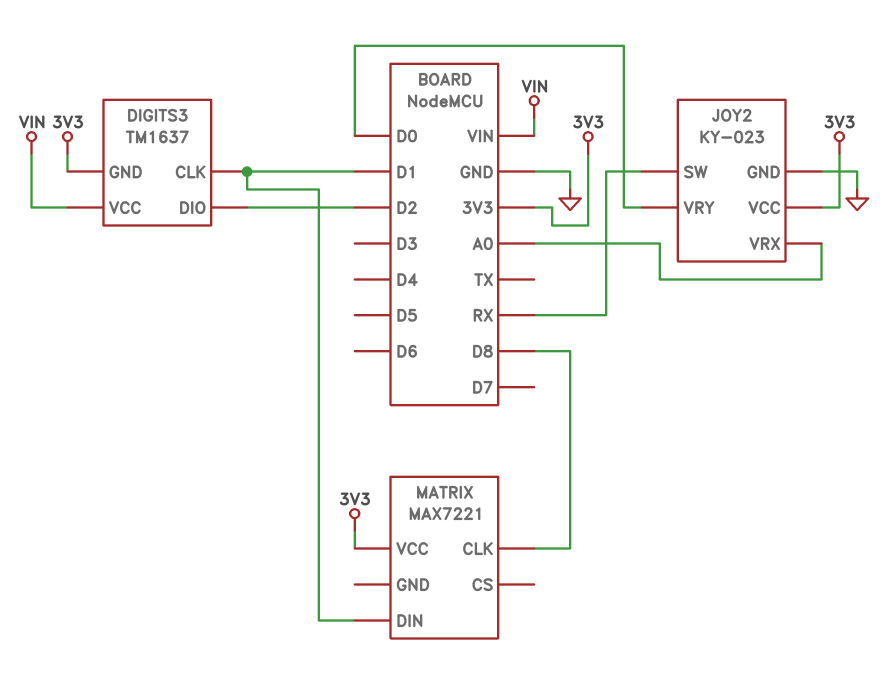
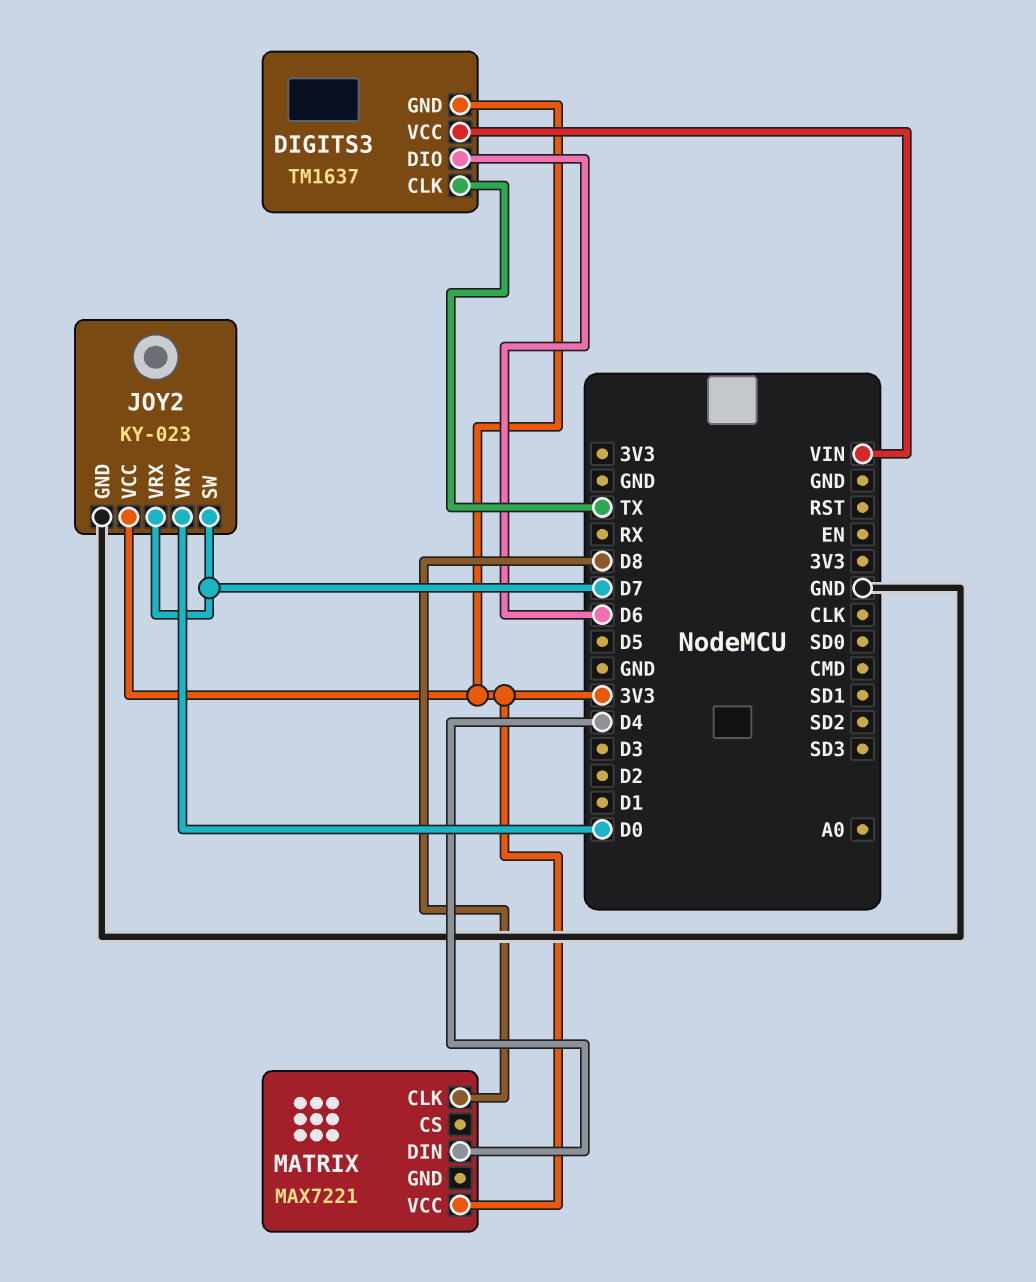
DIGITS3 pin CLK: D1 -> TX
DIGITS3 pin DIO: D2 -> D6
JOY2 pin SW: RX -> D7
JOY2 pin VRX: A0 -> D7
MATRIX pin DIN: D1 -> D4

